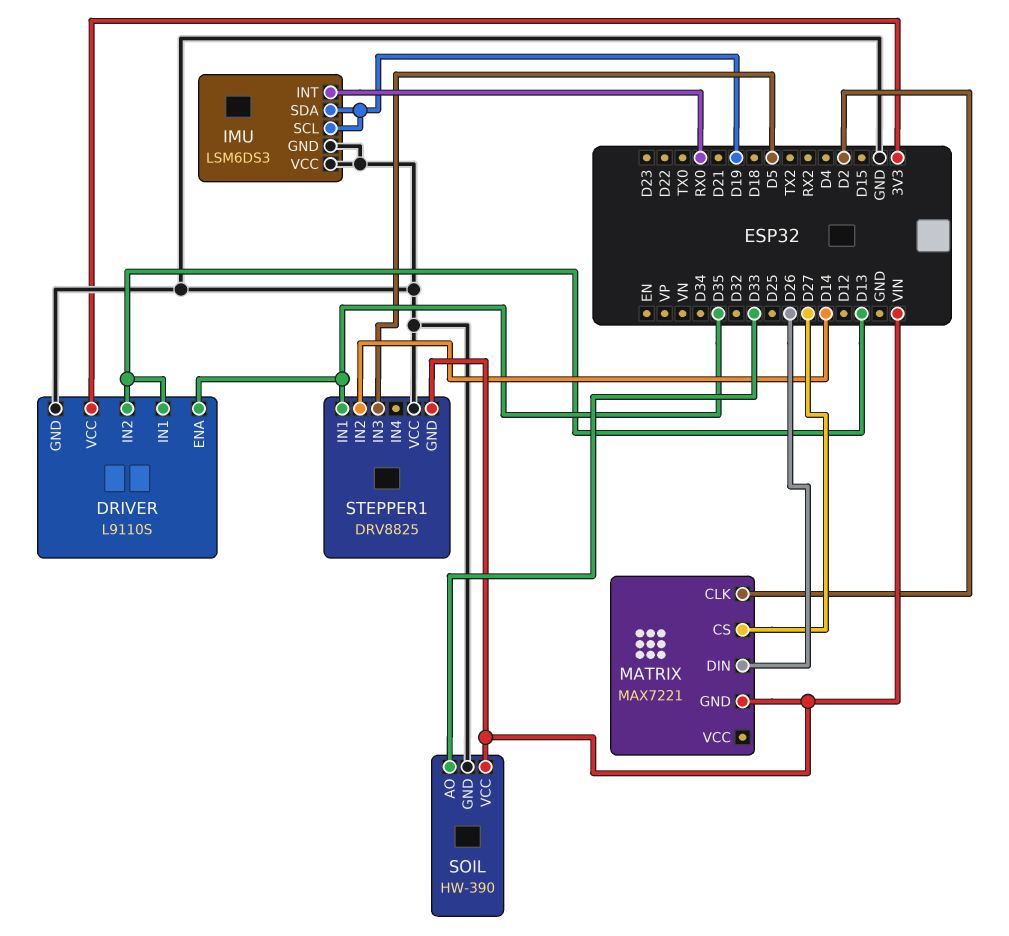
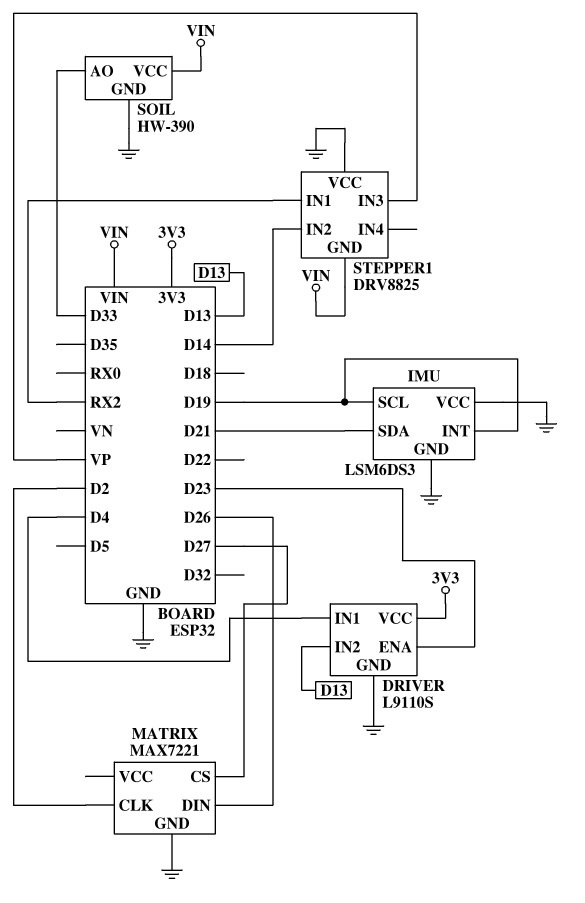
DRIVER pin ENA: D35 -> D23
DRIVER pin IN1: D13 -> D4
IMU pin INT: RX0 -> D19
IMU pin SDA: D19 -> D21
MATRIX pin GND: VIN -> GND
STEPPER1 pin IN1: D35 -> RX2
STEPPER1 pin IN3: D5 -> VP

